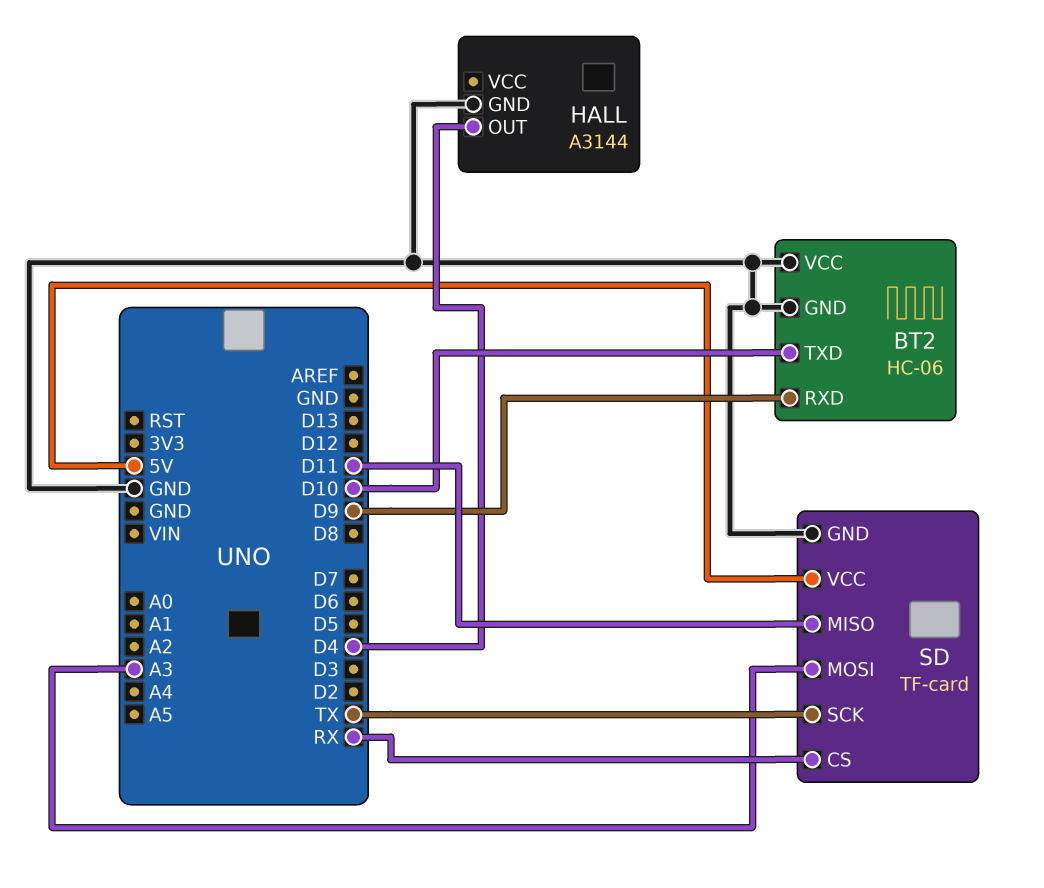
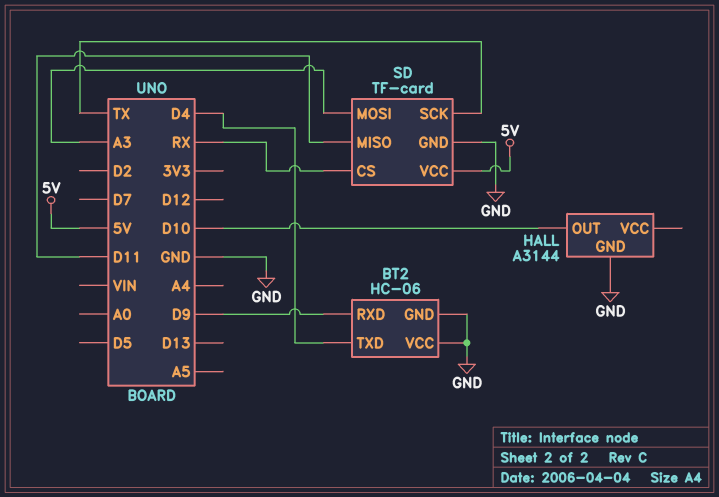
BT2 pin TXD: D10 -> D4
HALL pin OUT: D4 -> D10

